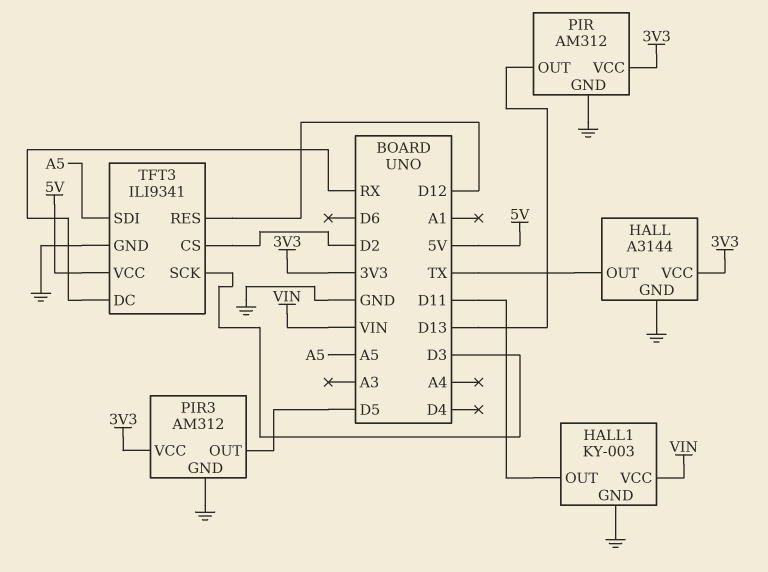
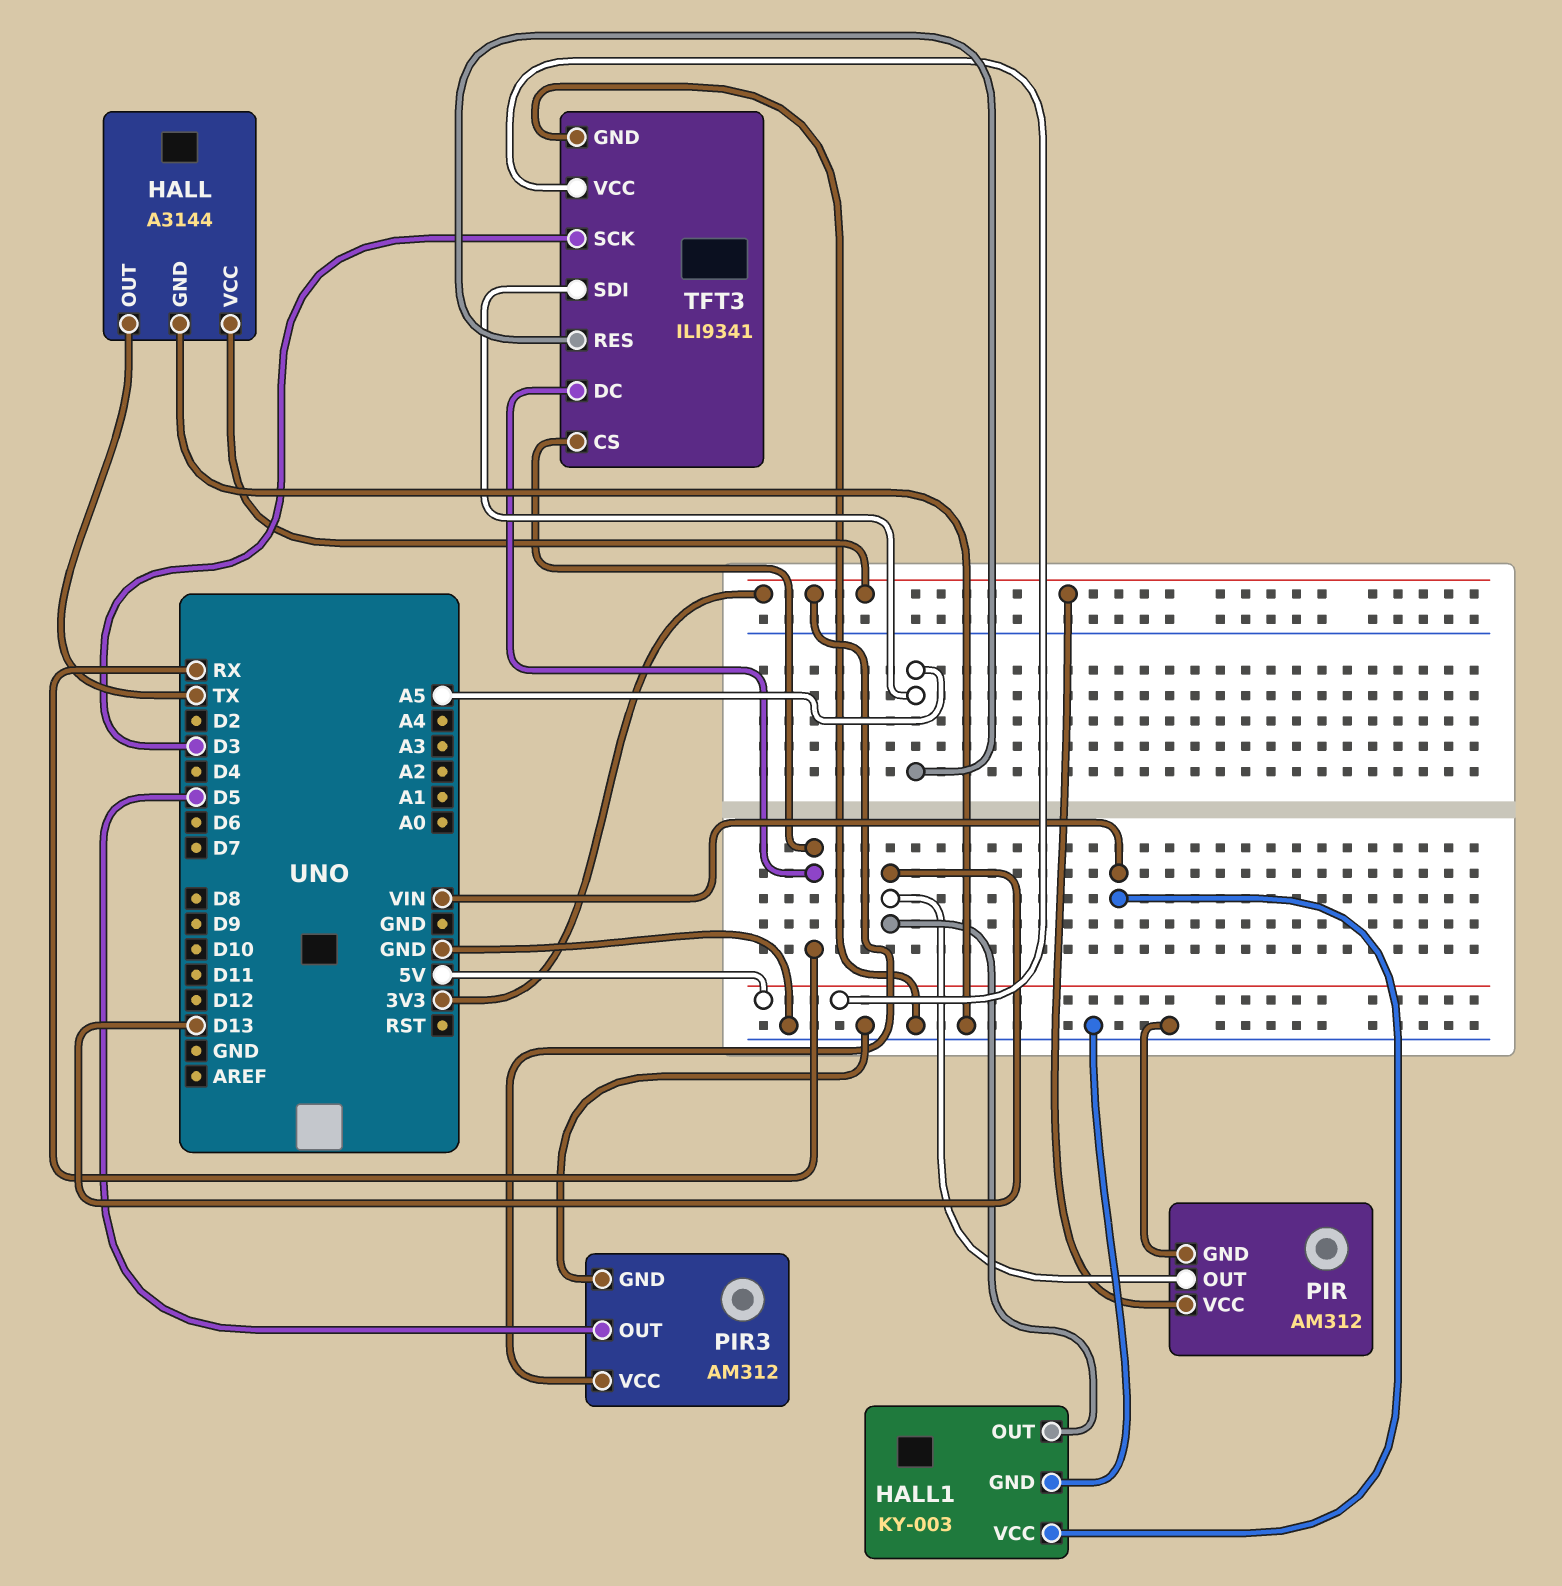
HALL1 pin OUT: D11 -> D13
TFT3 pin CS: D2 -> RX
TFT3 pin RES: D12 -> A5

